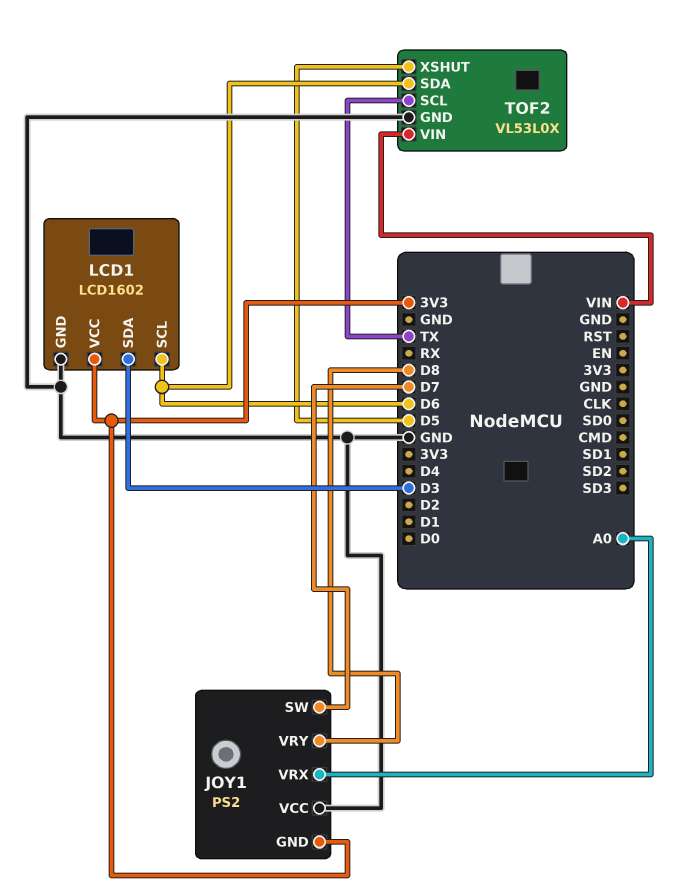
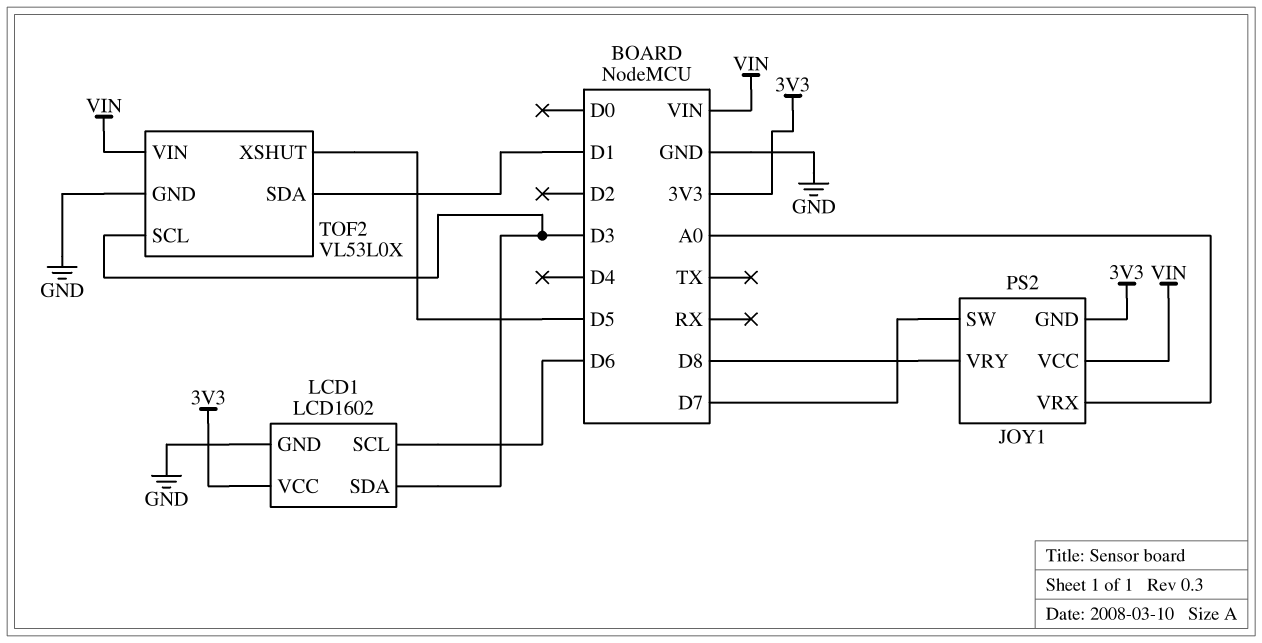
JOY1 pin VCC: GND -> VIN
TOF2 pin SCL: TX -> D3
TOF2 pin SDA: D6 -> D1

